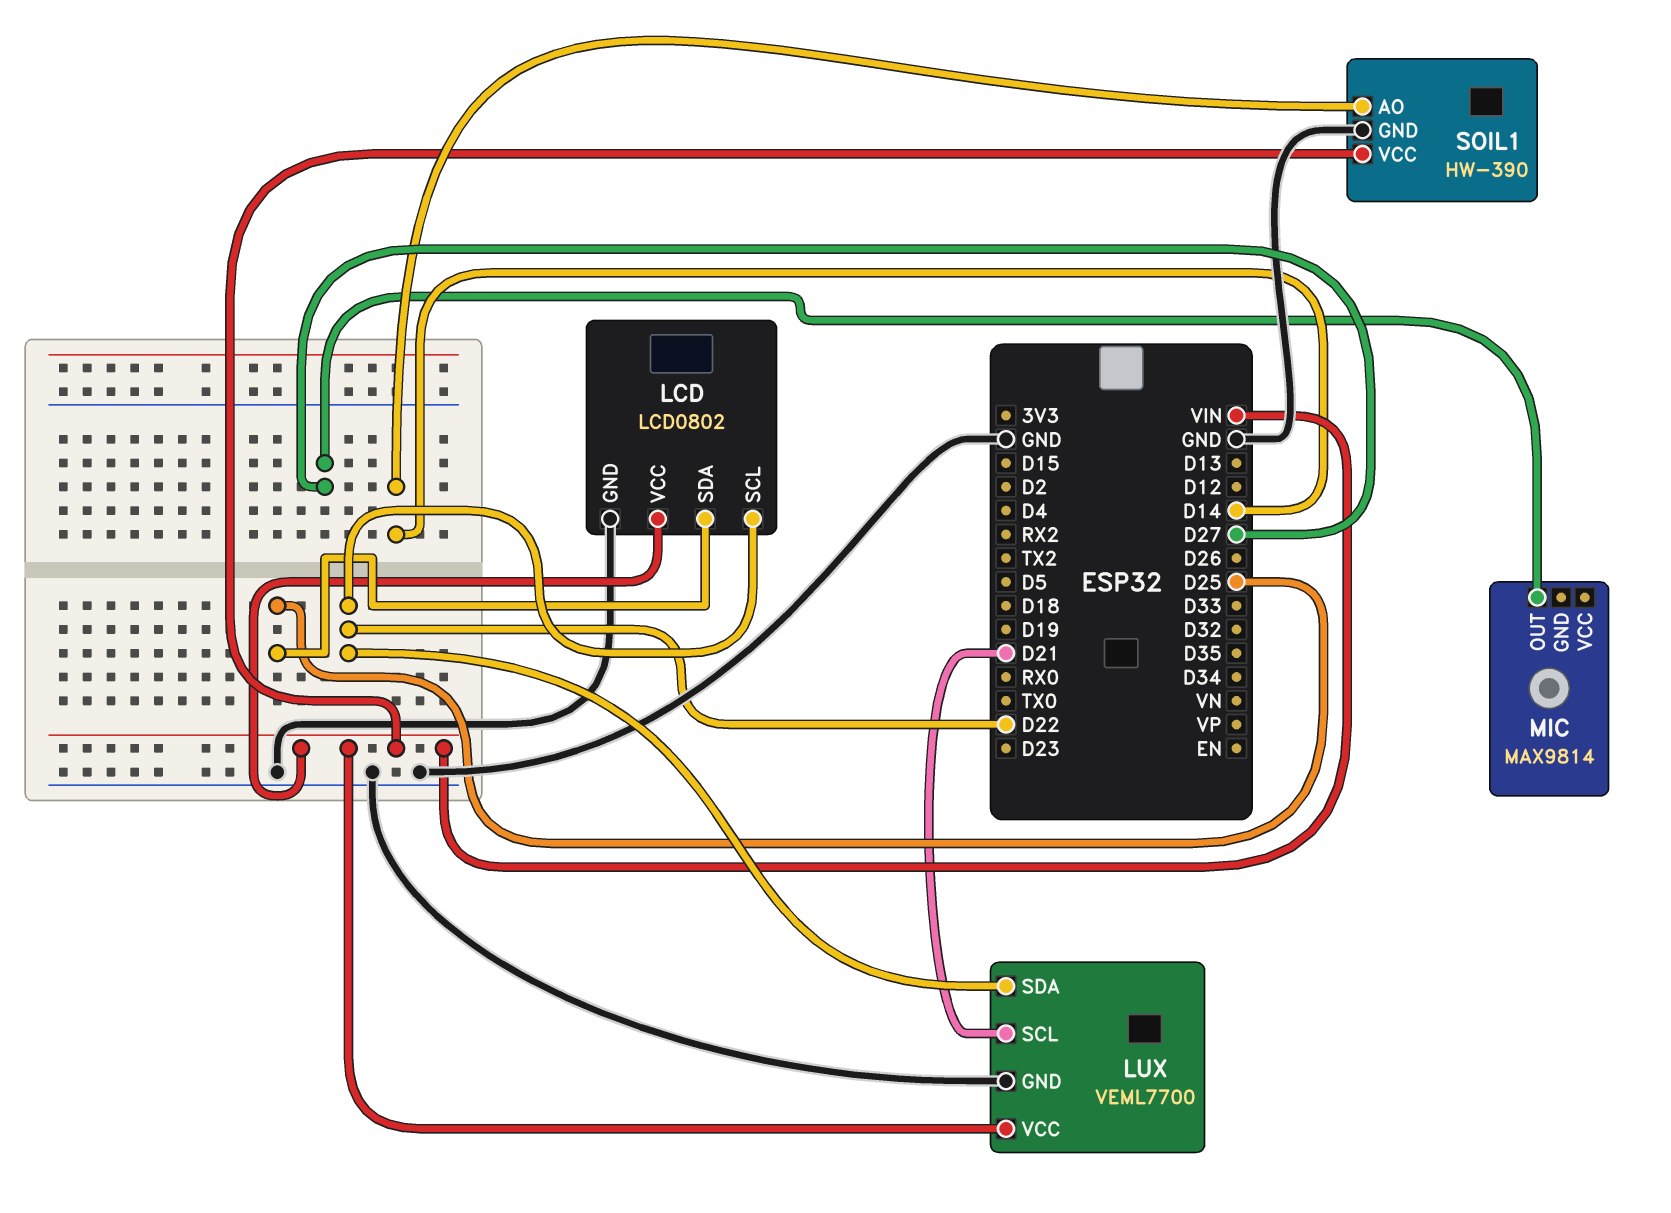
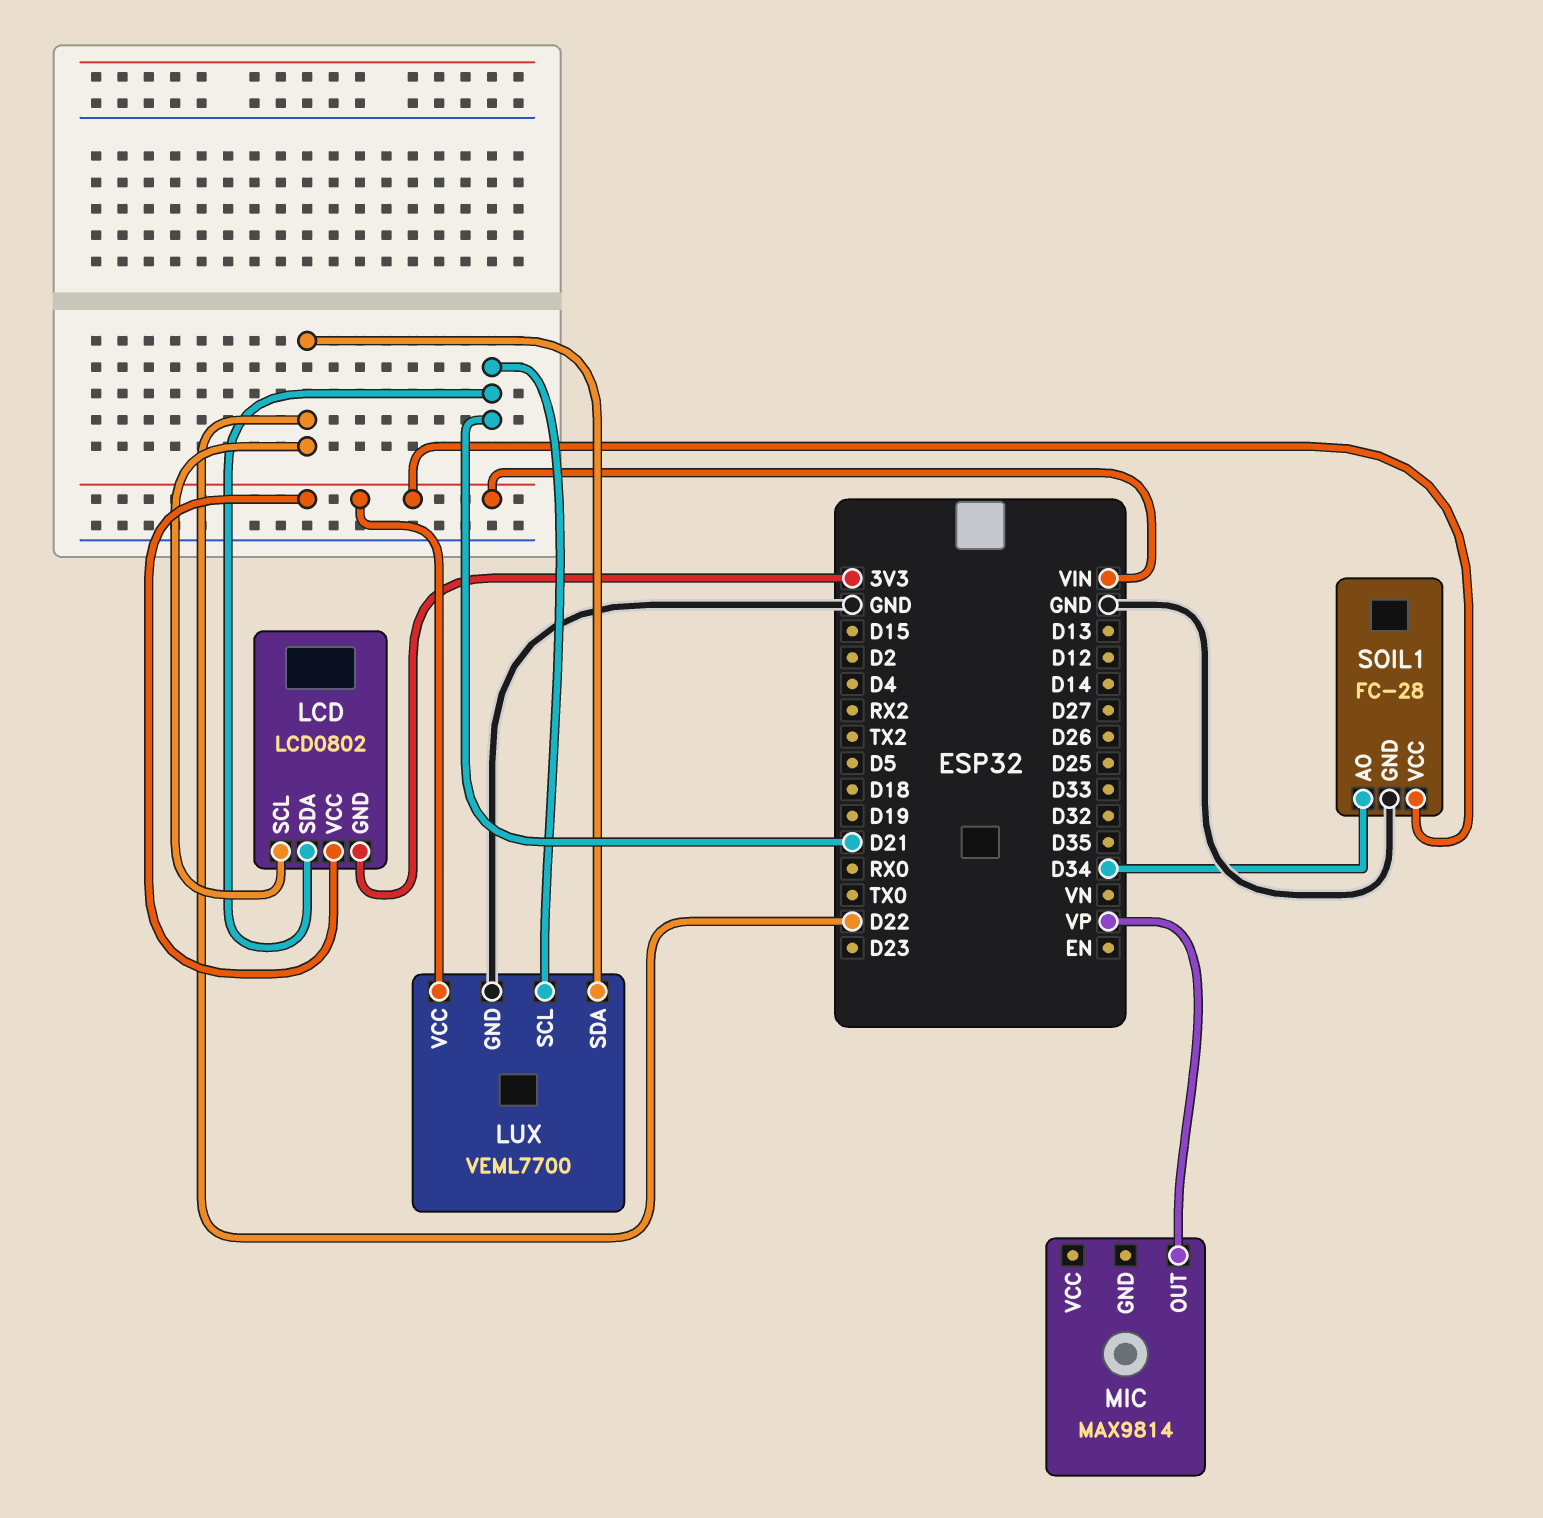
LCD pin GND: GND -> 3V3
LCD pin SDA: D25 -> D21
MIC pin OUT: D27 -> VP
SOIL1: HW-390 -> FC-28
SOIL1 pin AO: D14 -> D34

